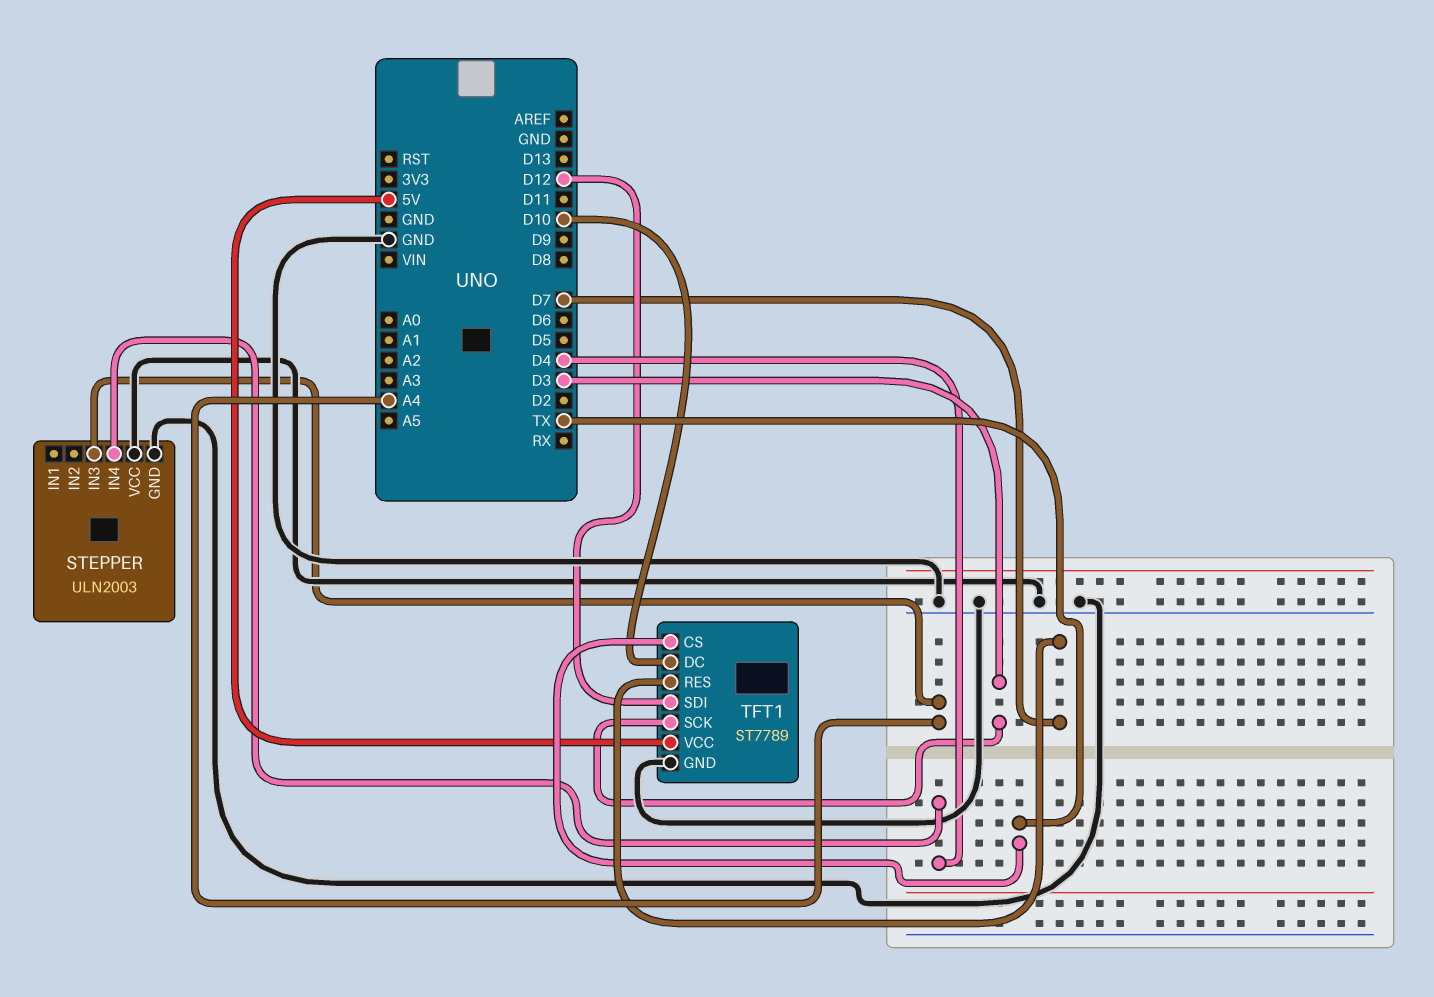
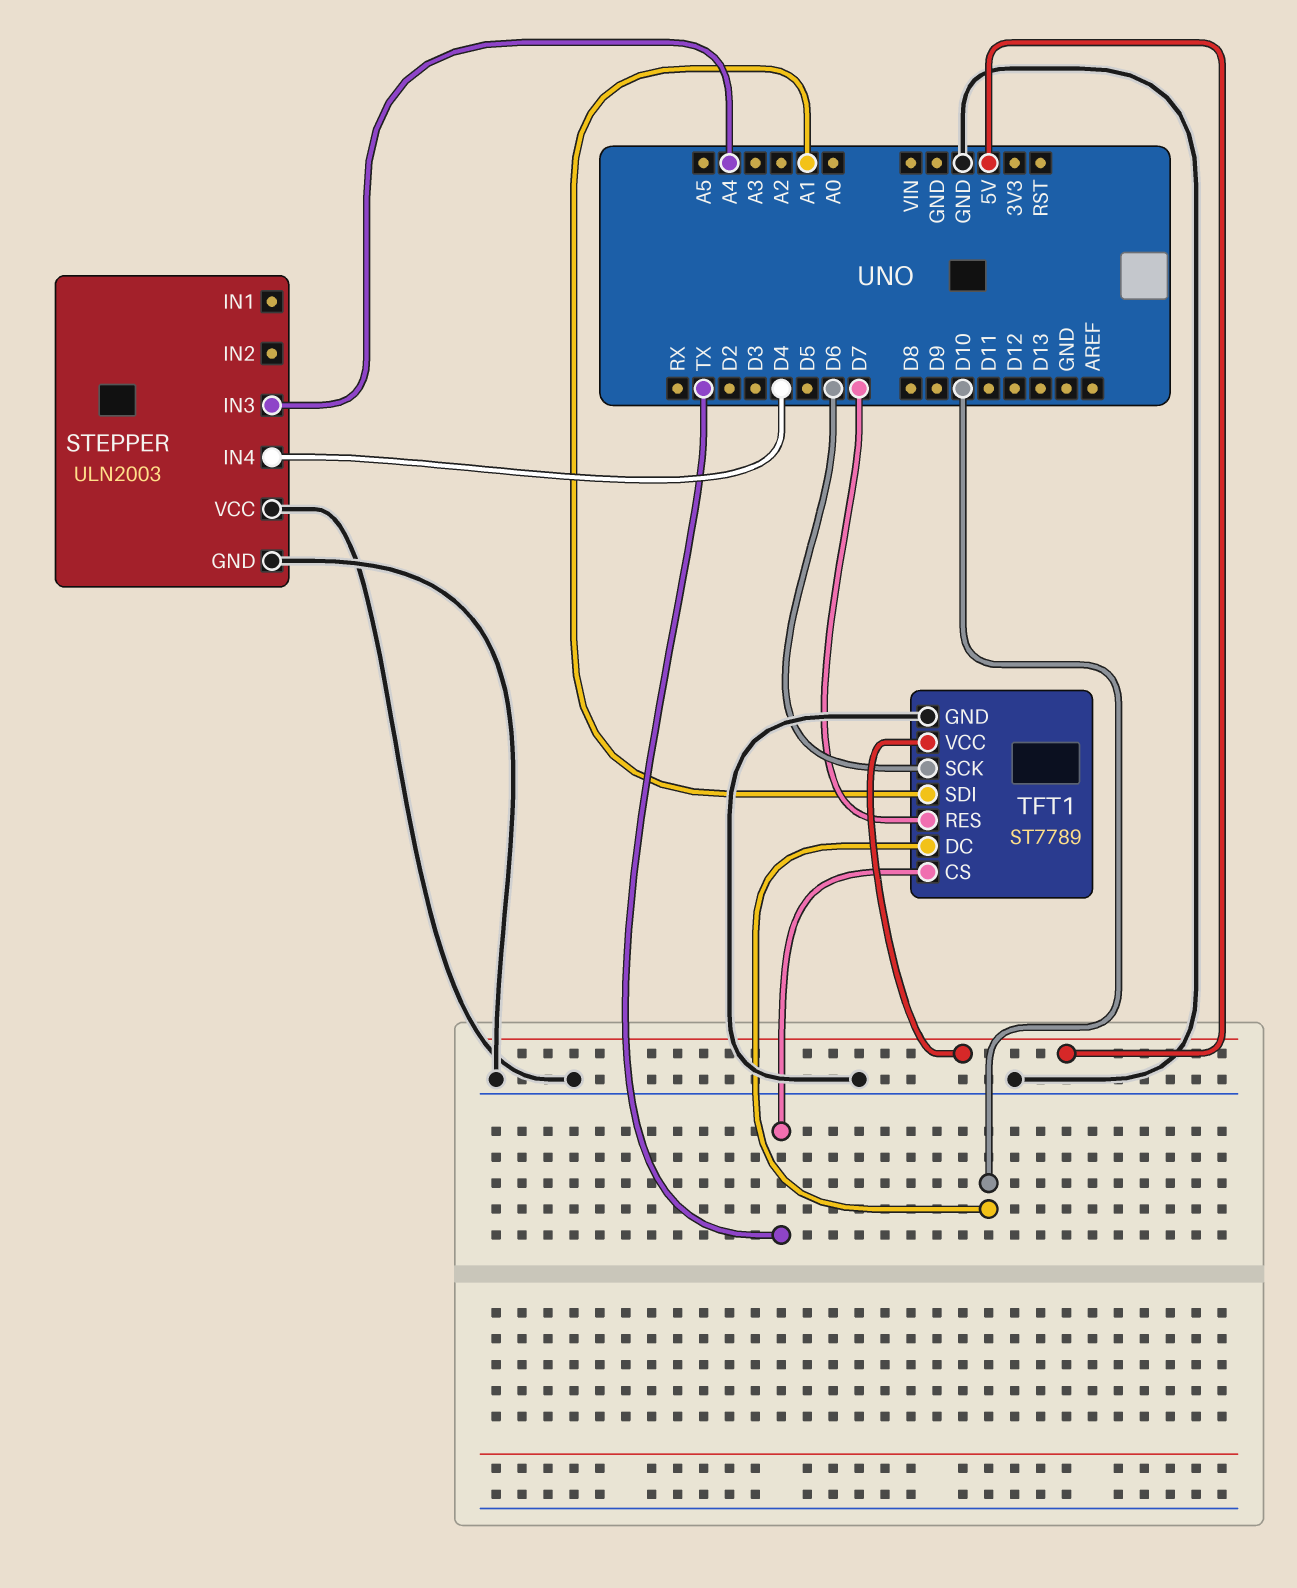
TFT1 pin SCK: D3 -> D6
TFT1 pin SDI: D12 -> A1

